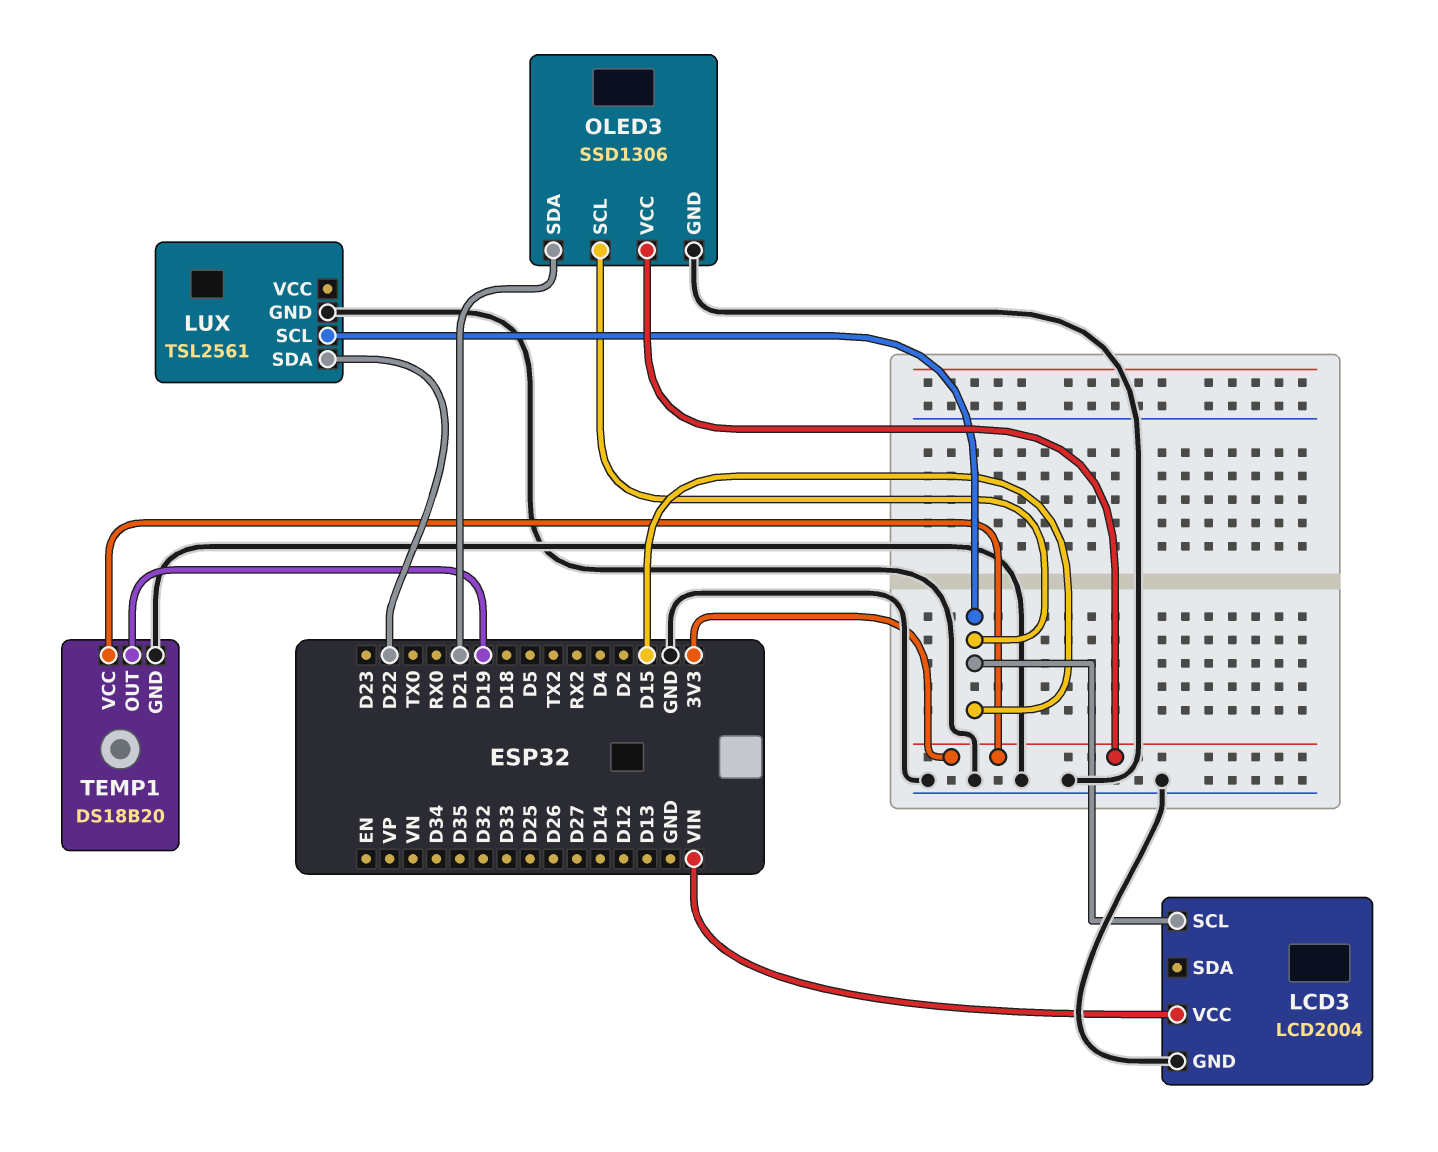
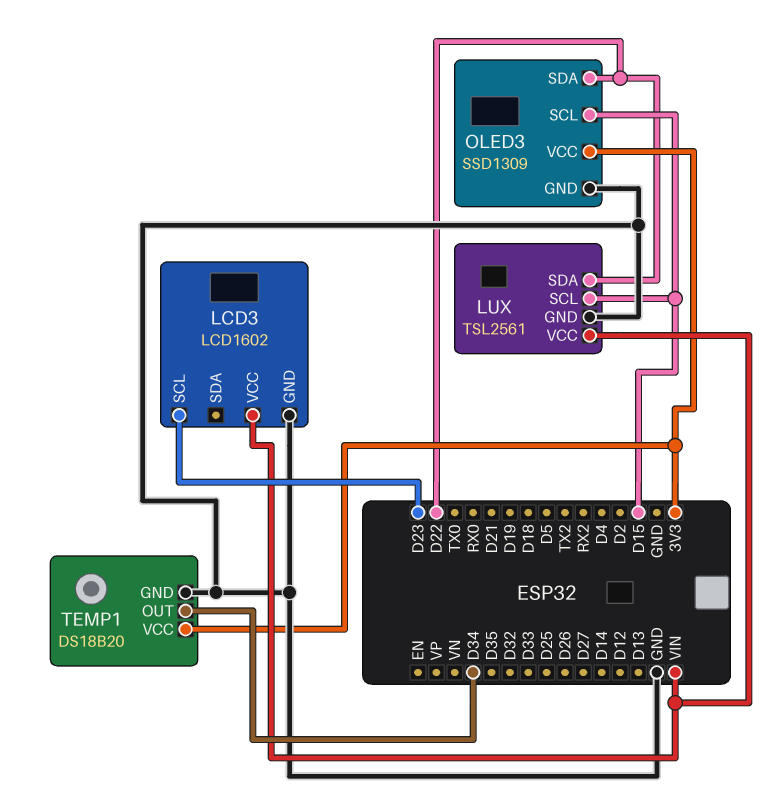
LCD3: LCD2004 -> LCD1602
LCD3 pin SCL: D15 -> D23
LUX pin VCC: none -> VIN
OLED3: SSD1306 -> SSD1309
OLED3 pin SDA: D21 -> D22
TEMP1 pin OUT: D19 -> D34

